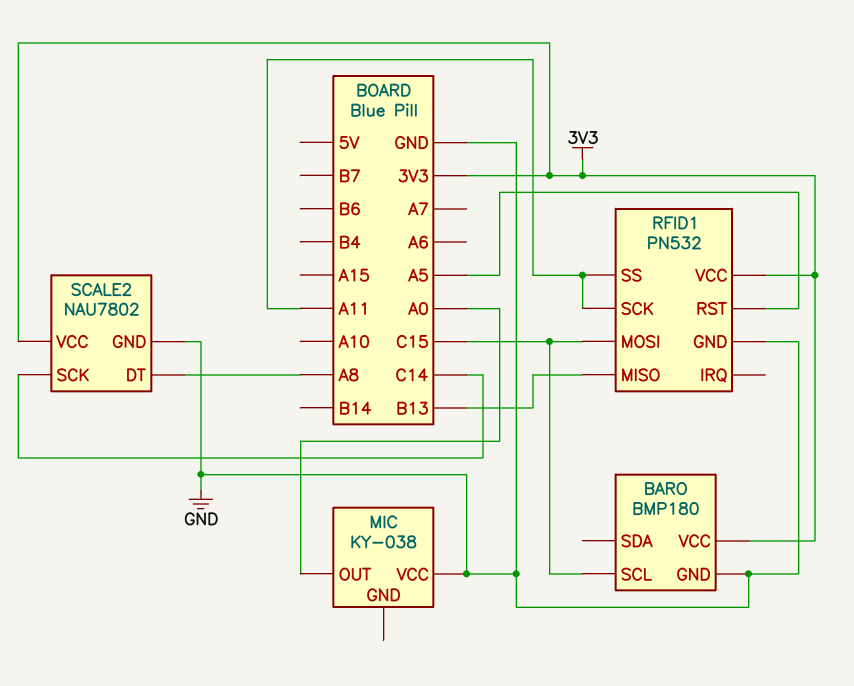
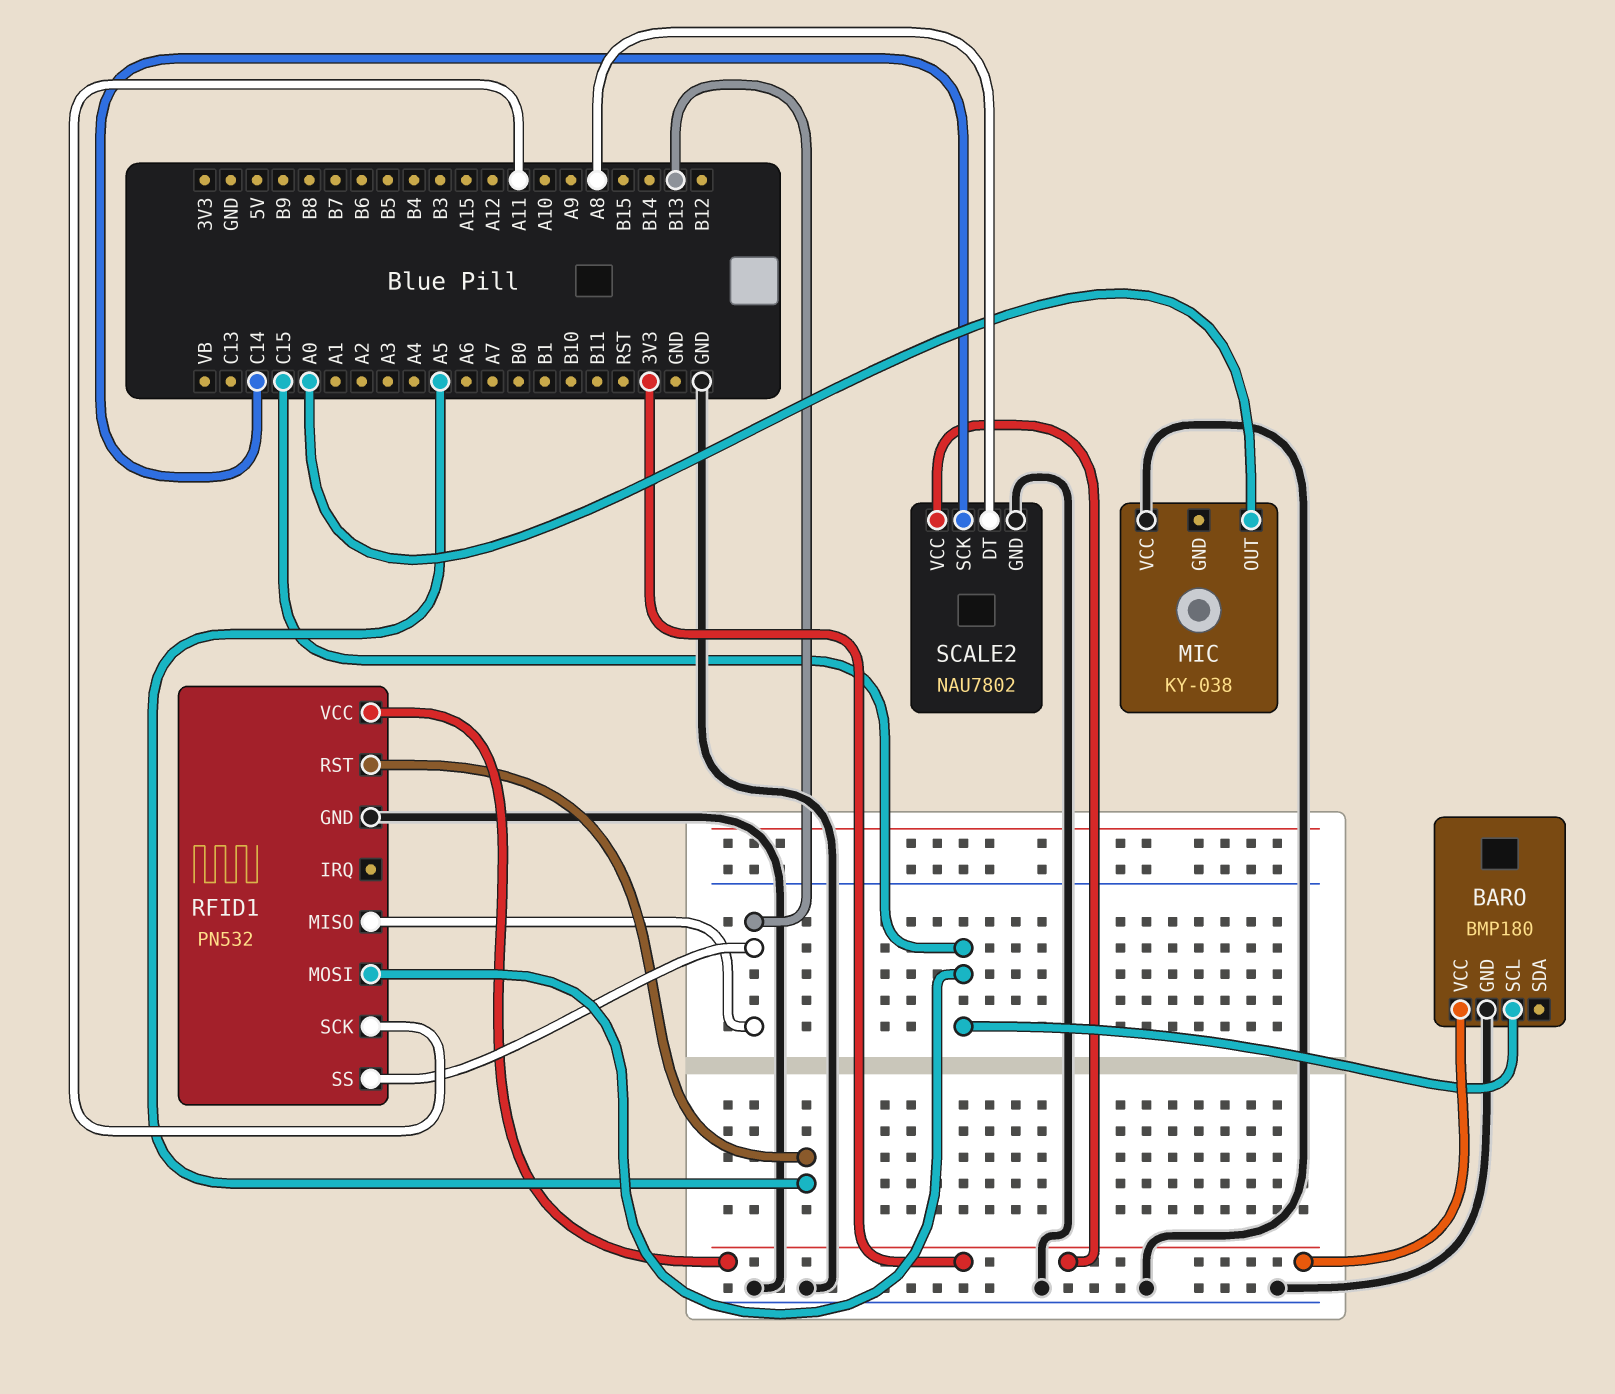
RFID1 pin SS: A11 -> B13

